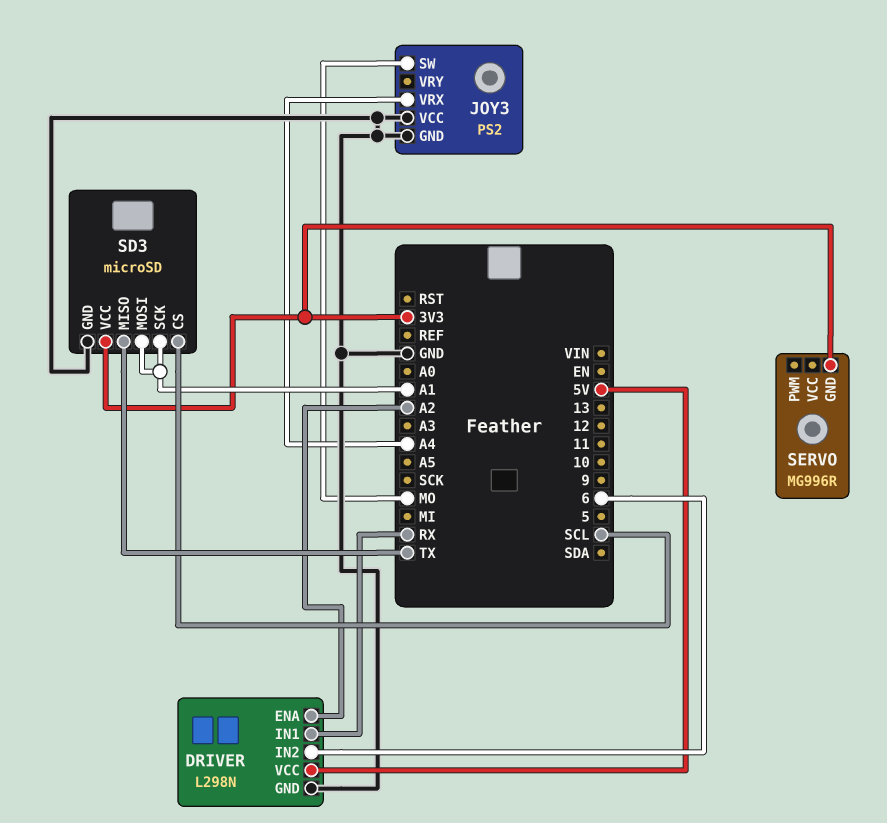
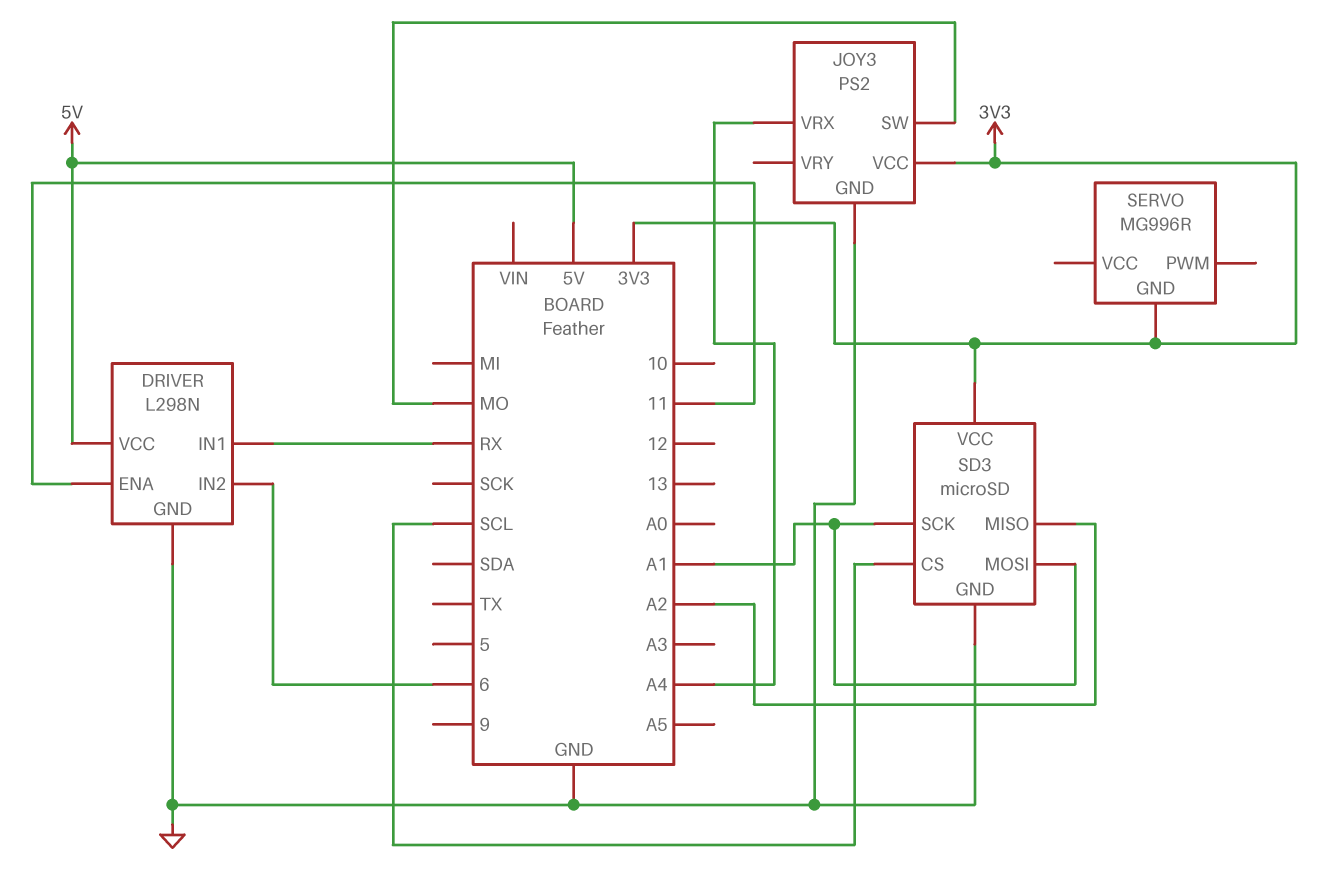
DRIVER pin ENA: A2 -> 11
JOY3 pin VCC: GND -> 3V3
SD3 pin MISO: TX -> A2

